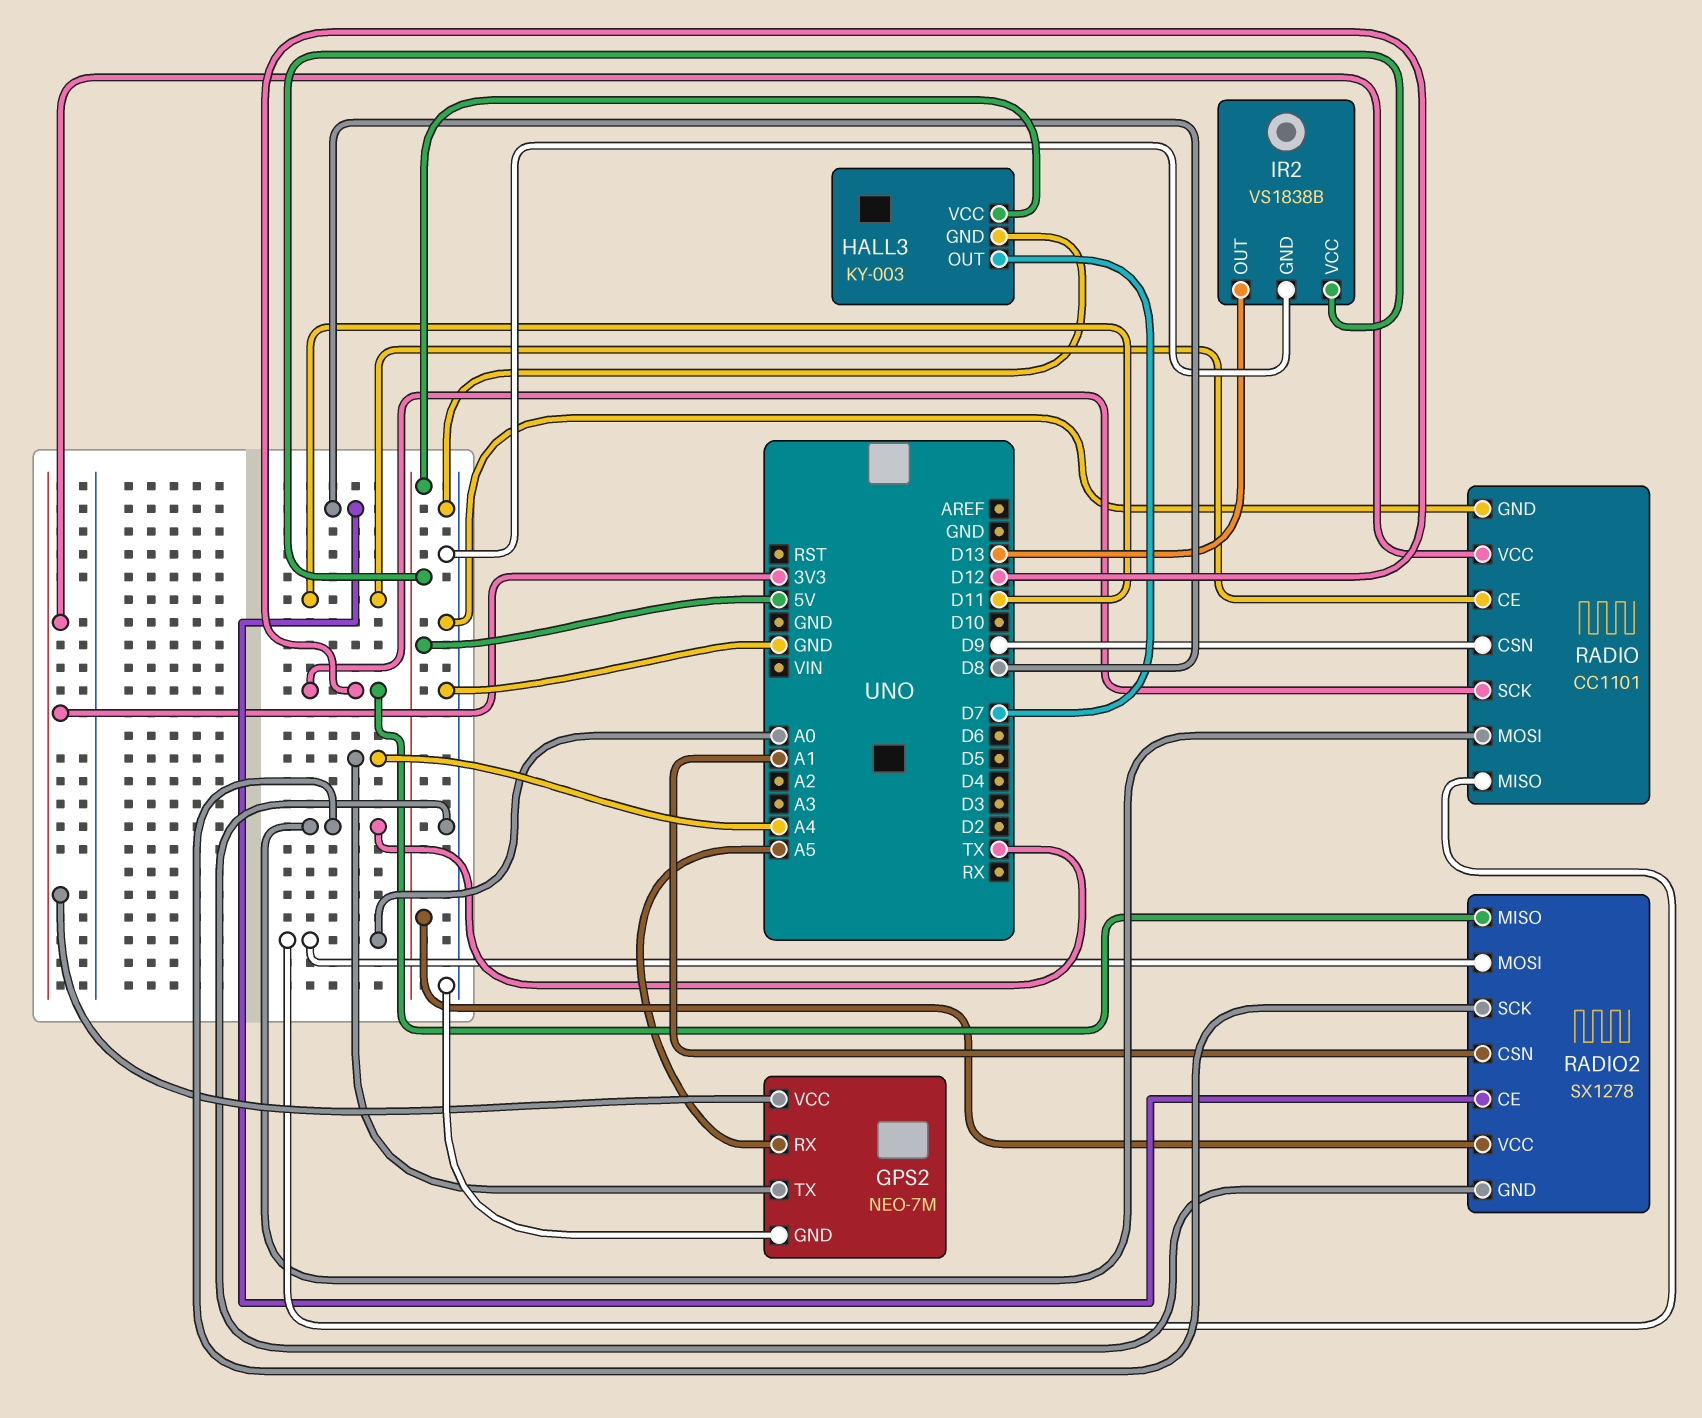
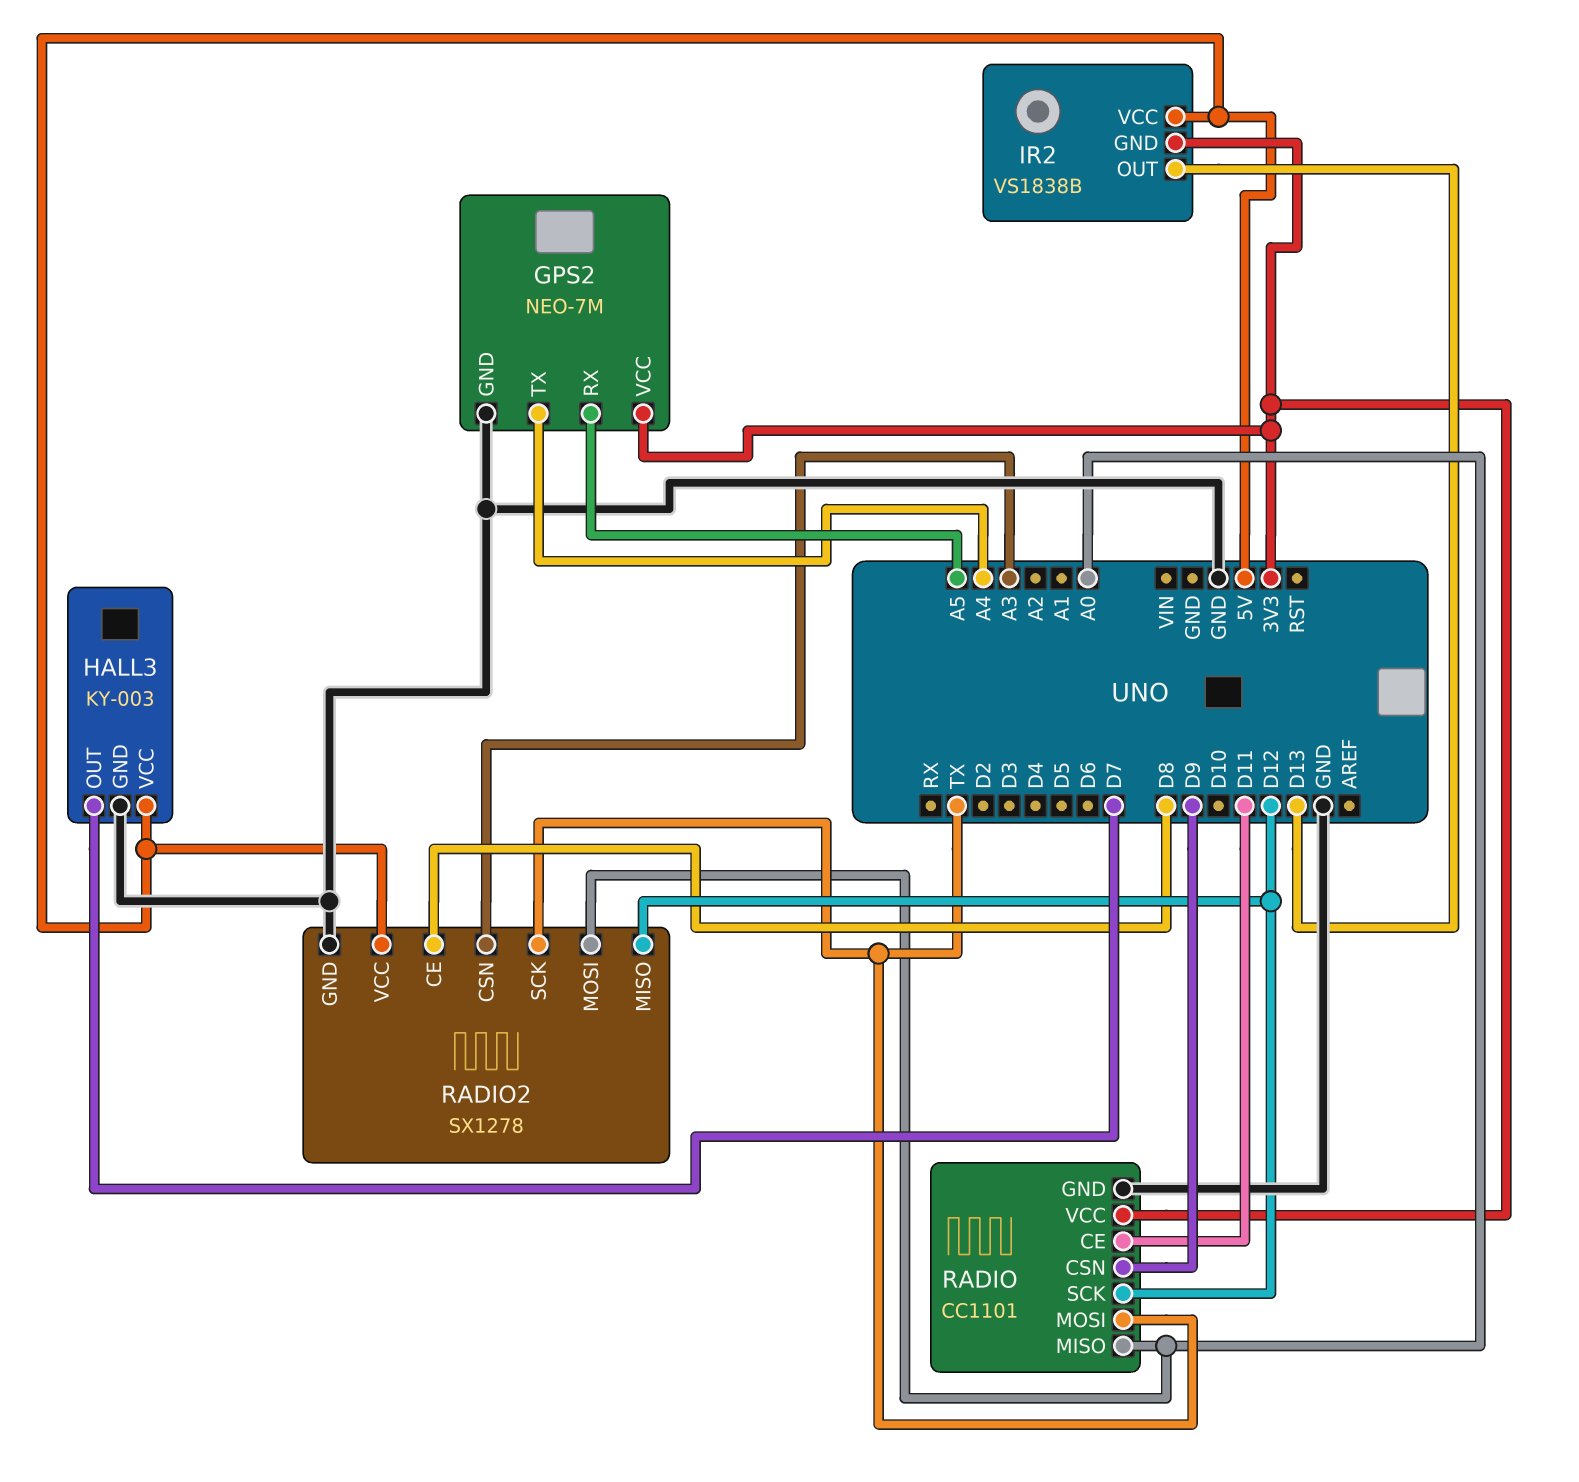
IR2 pin GND: GND -> 3V3
RADIO2 pin CSN: A1 -> A3

